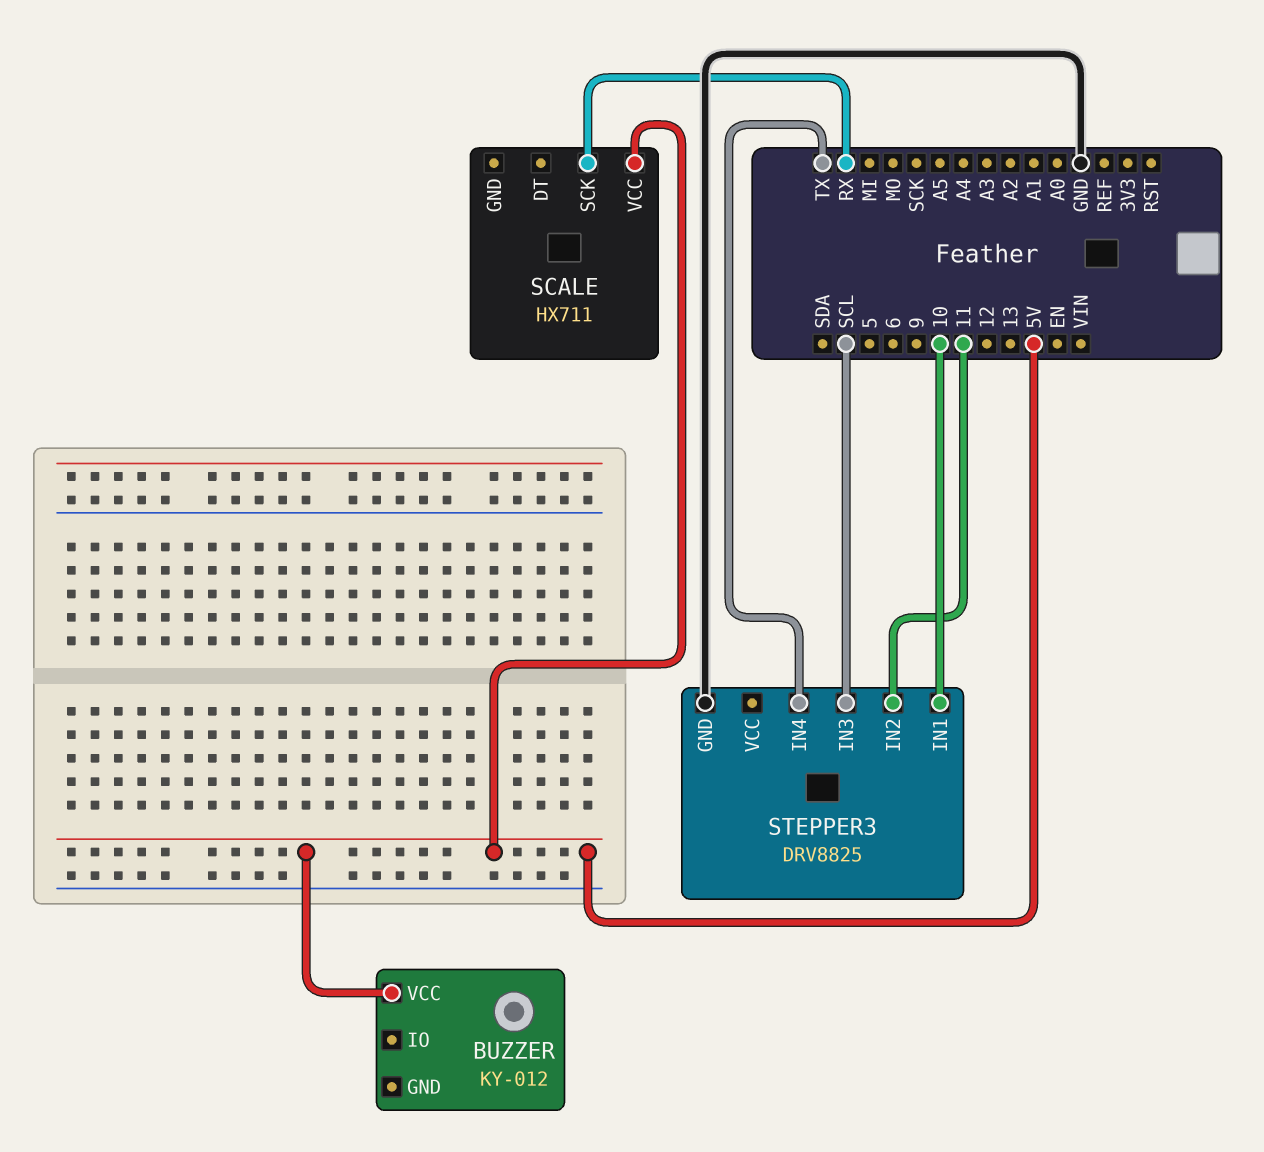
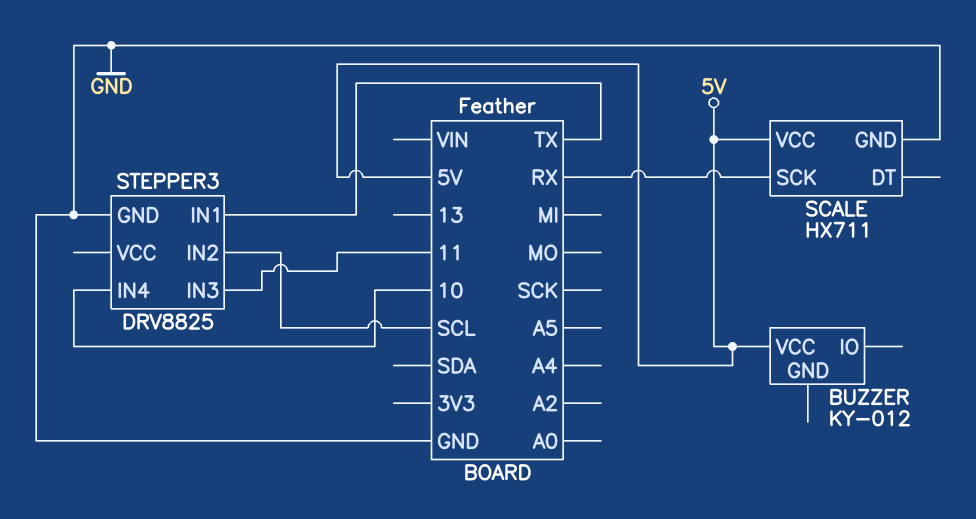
SCALE pin GND: none -> GND
STEPPER3 pin IN1: 10 -> TX
STEPPER3 pin IN2: 11 -> SCL
STEPPER3 pin IN3: SCL -> 11
STEPPER3 pin IN4: TX -> 10

